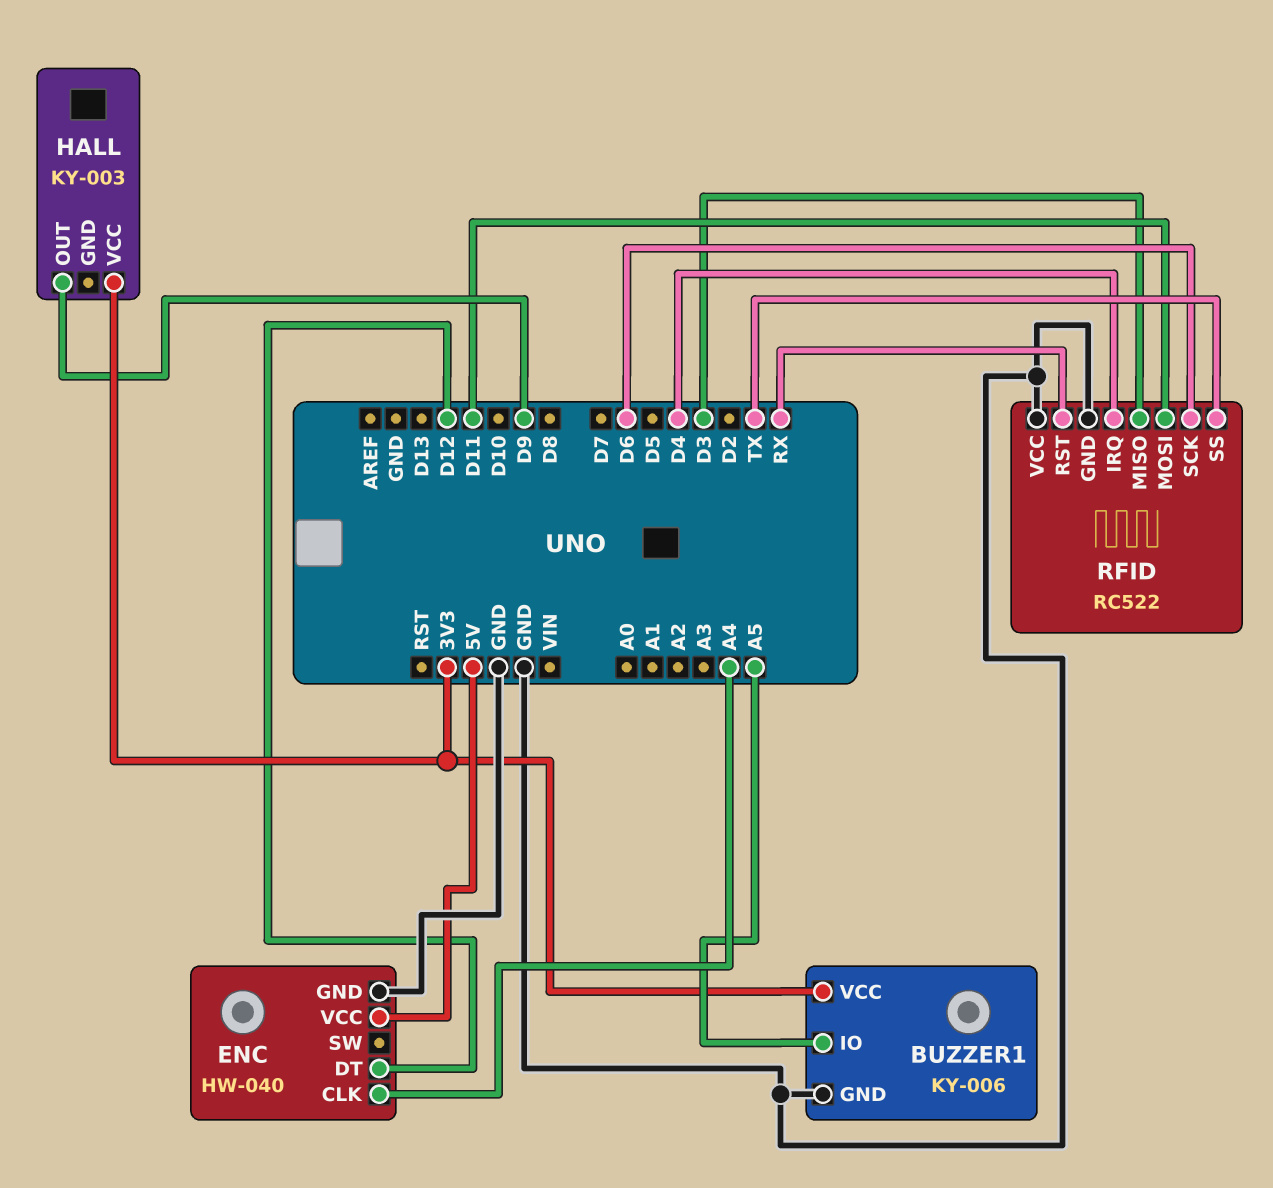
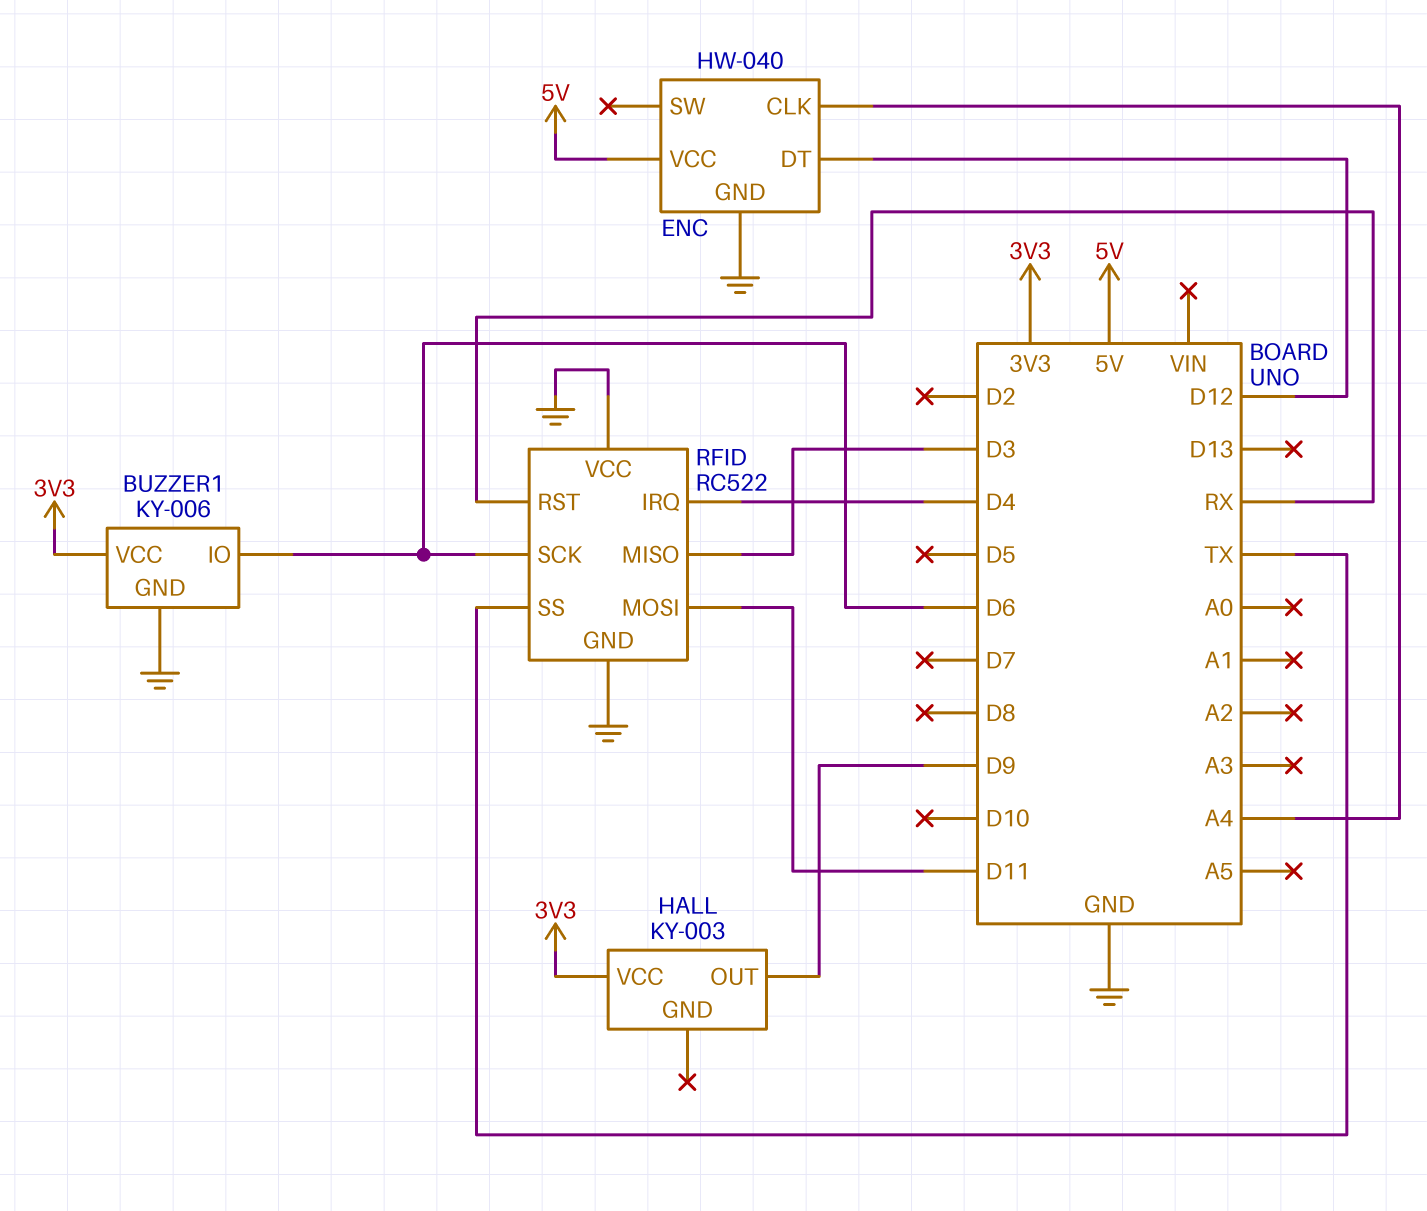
BUZZER1 pin IO: A5 -> D6

